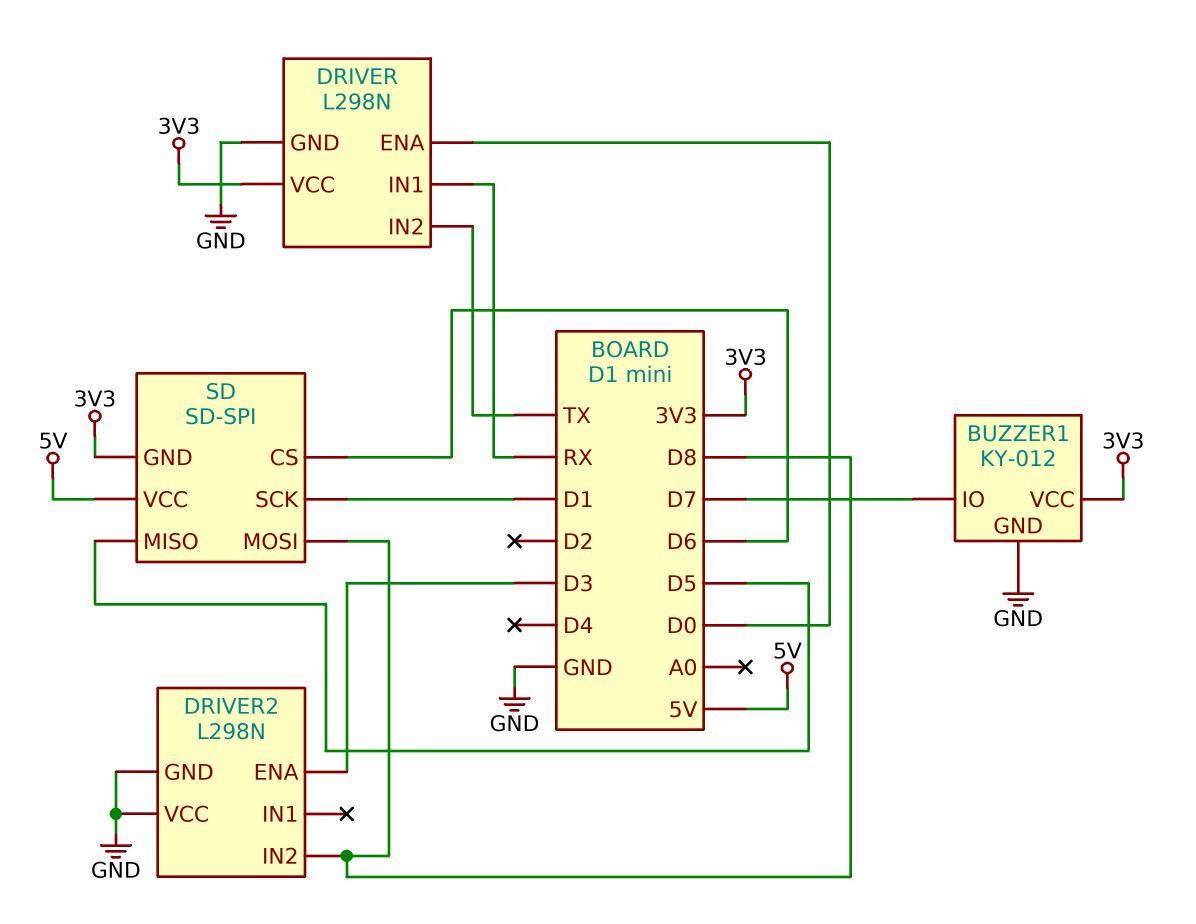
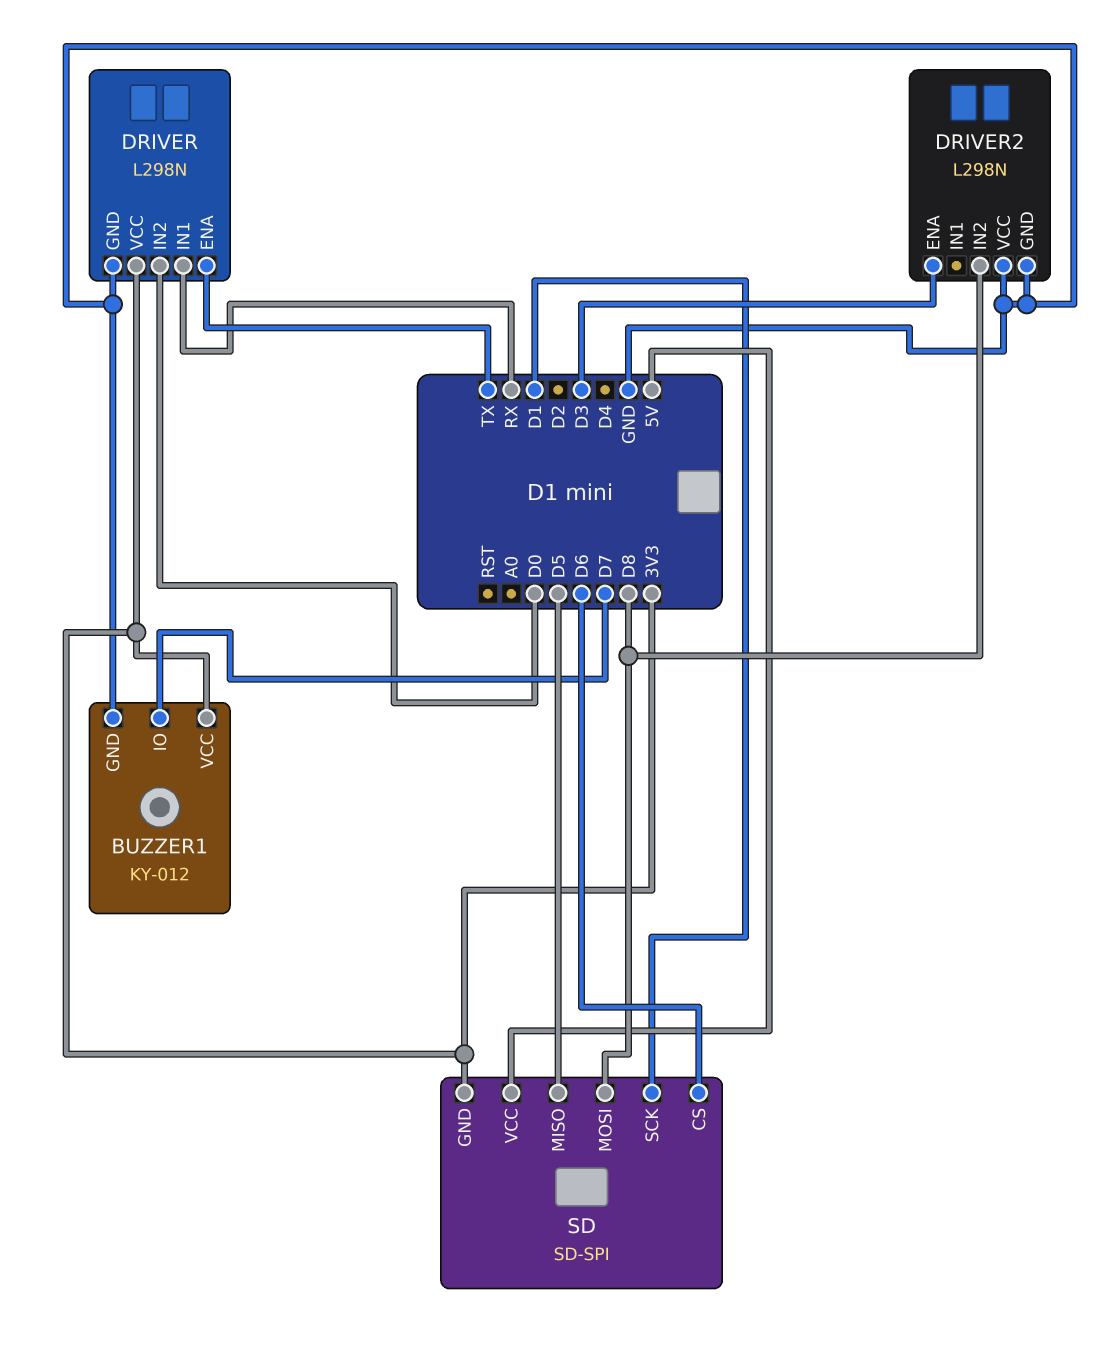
DRIVER pin ENA: D0 -> TX
DRIVER pin IN2: TX -> D0

